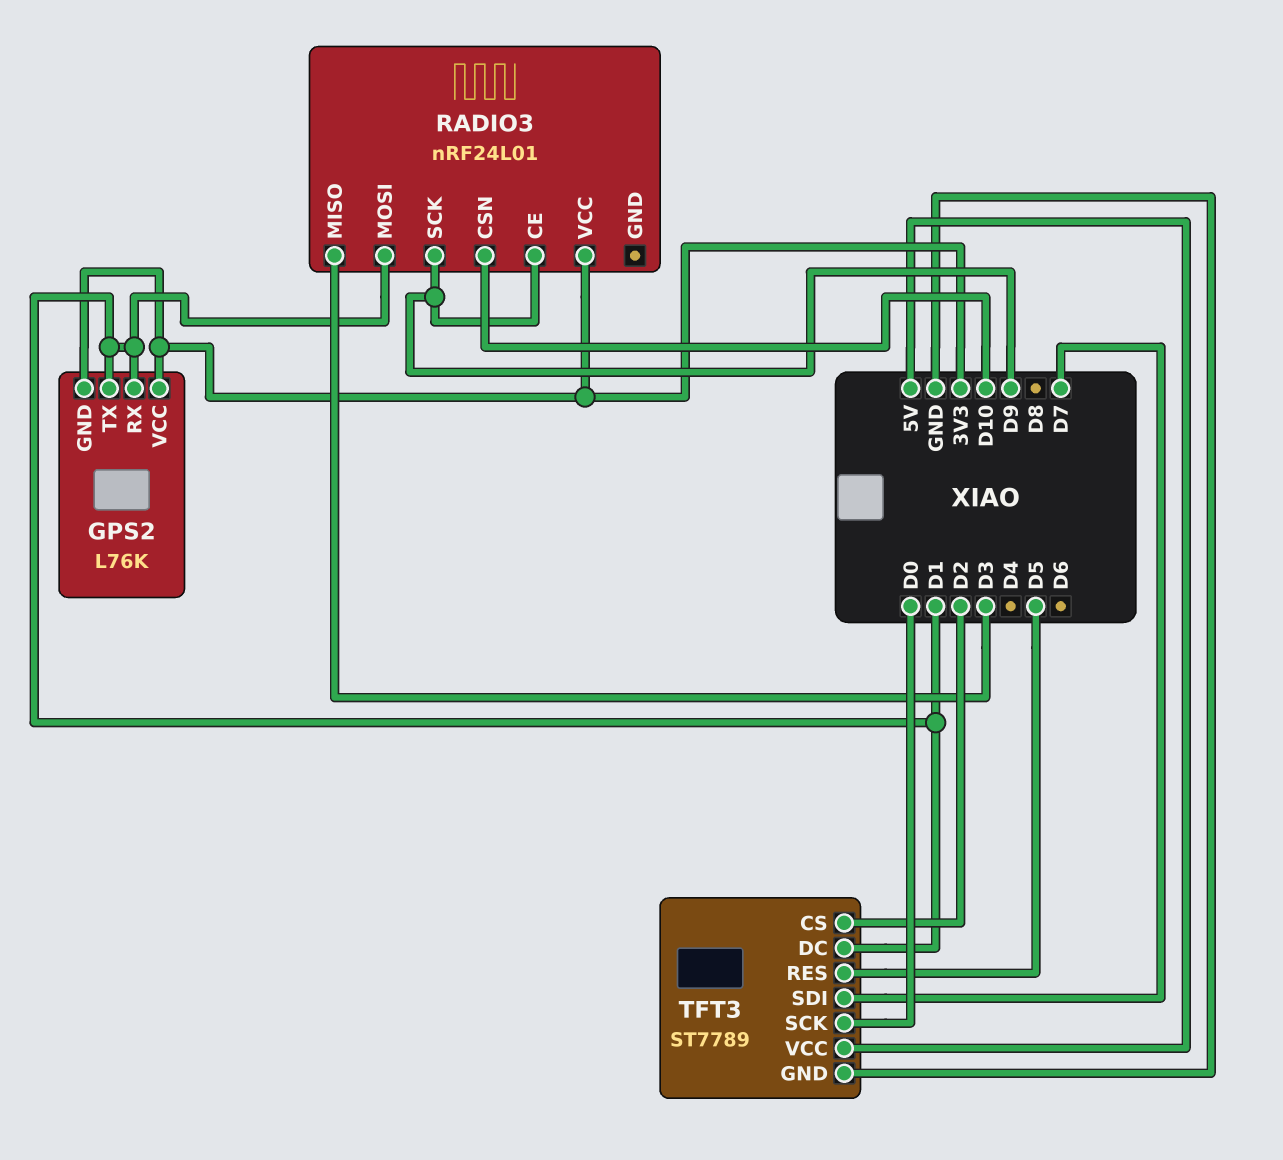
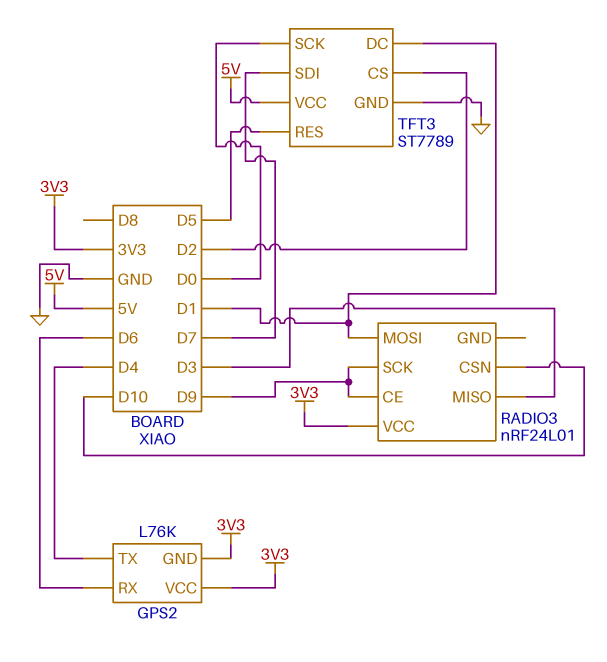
GPS2 pin RX: D1 -> D6
GPS2 pin TX: D1 -> D4

